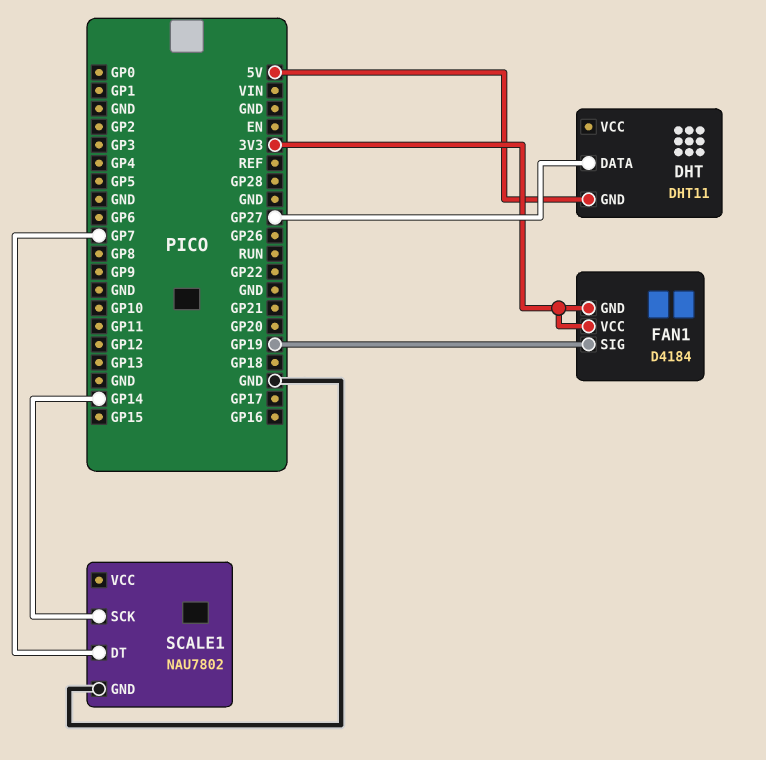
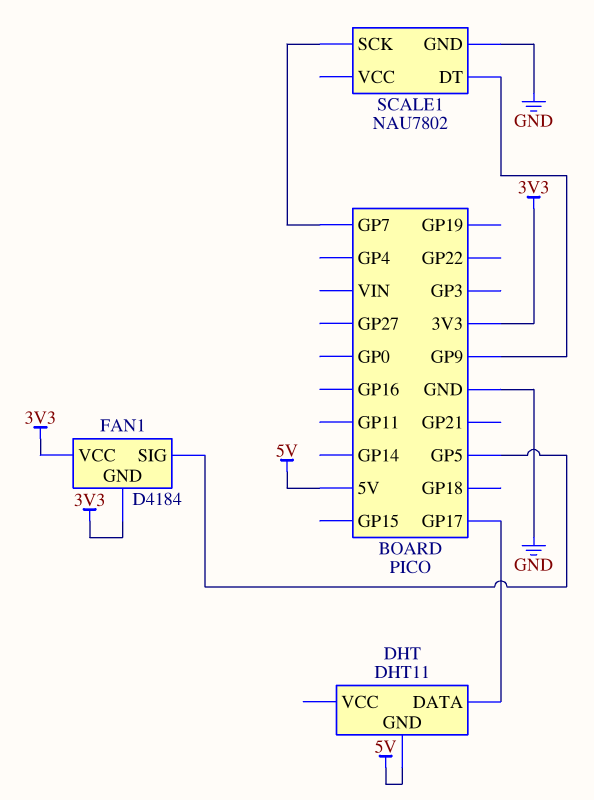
DHT pin DATA: GP27 -> GP17
FAN1 pin SIG: GP19 -> GP5
SCALE1 pin DT: GP7 -> GP9
SCALE1 pin SCK: GP14 -> GP7

